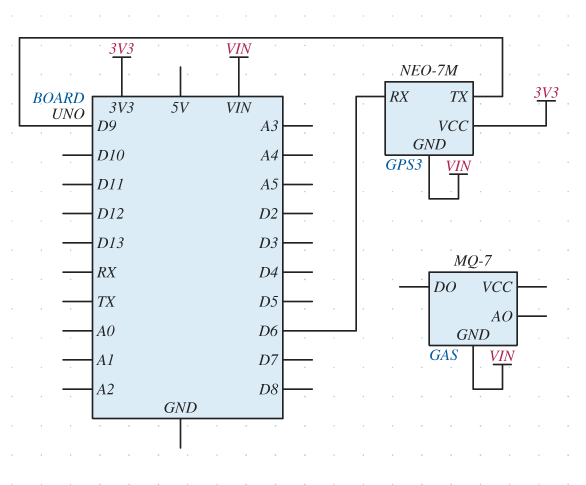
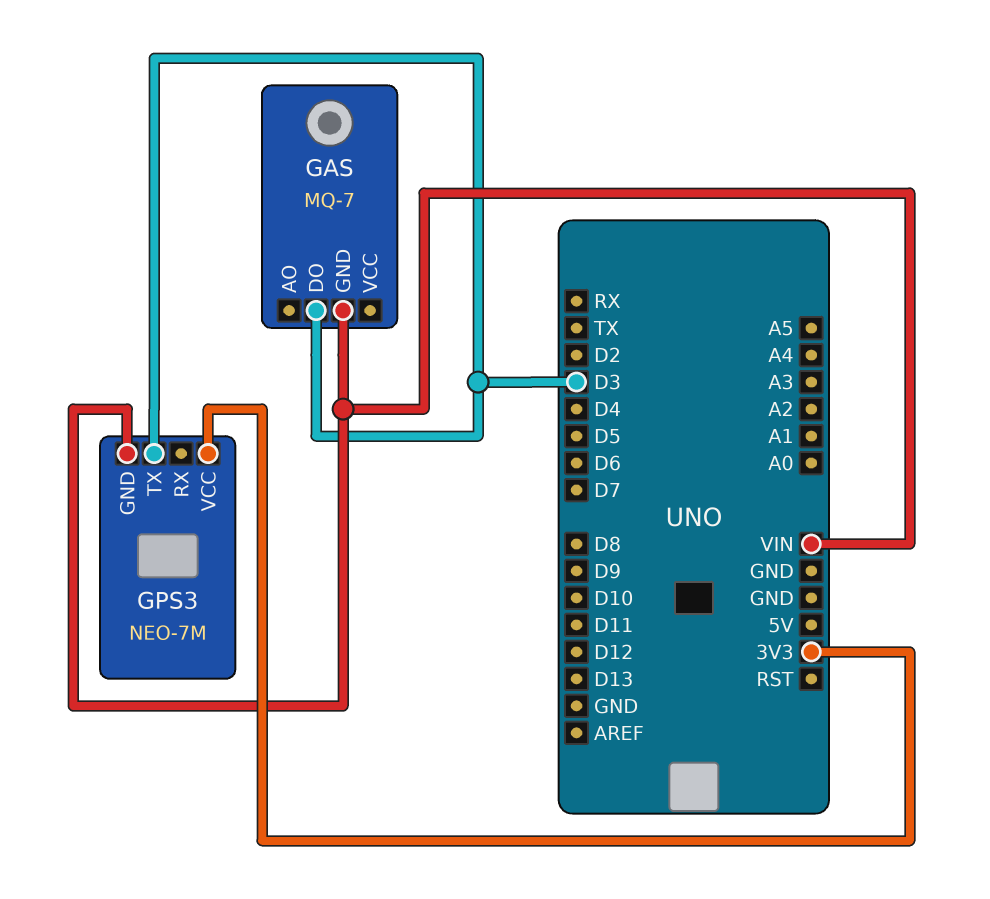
GAS pin DO: none -> D3
GPS3 pin RX: D6 -> none
GPS3 pin TX: D9 -> D3

